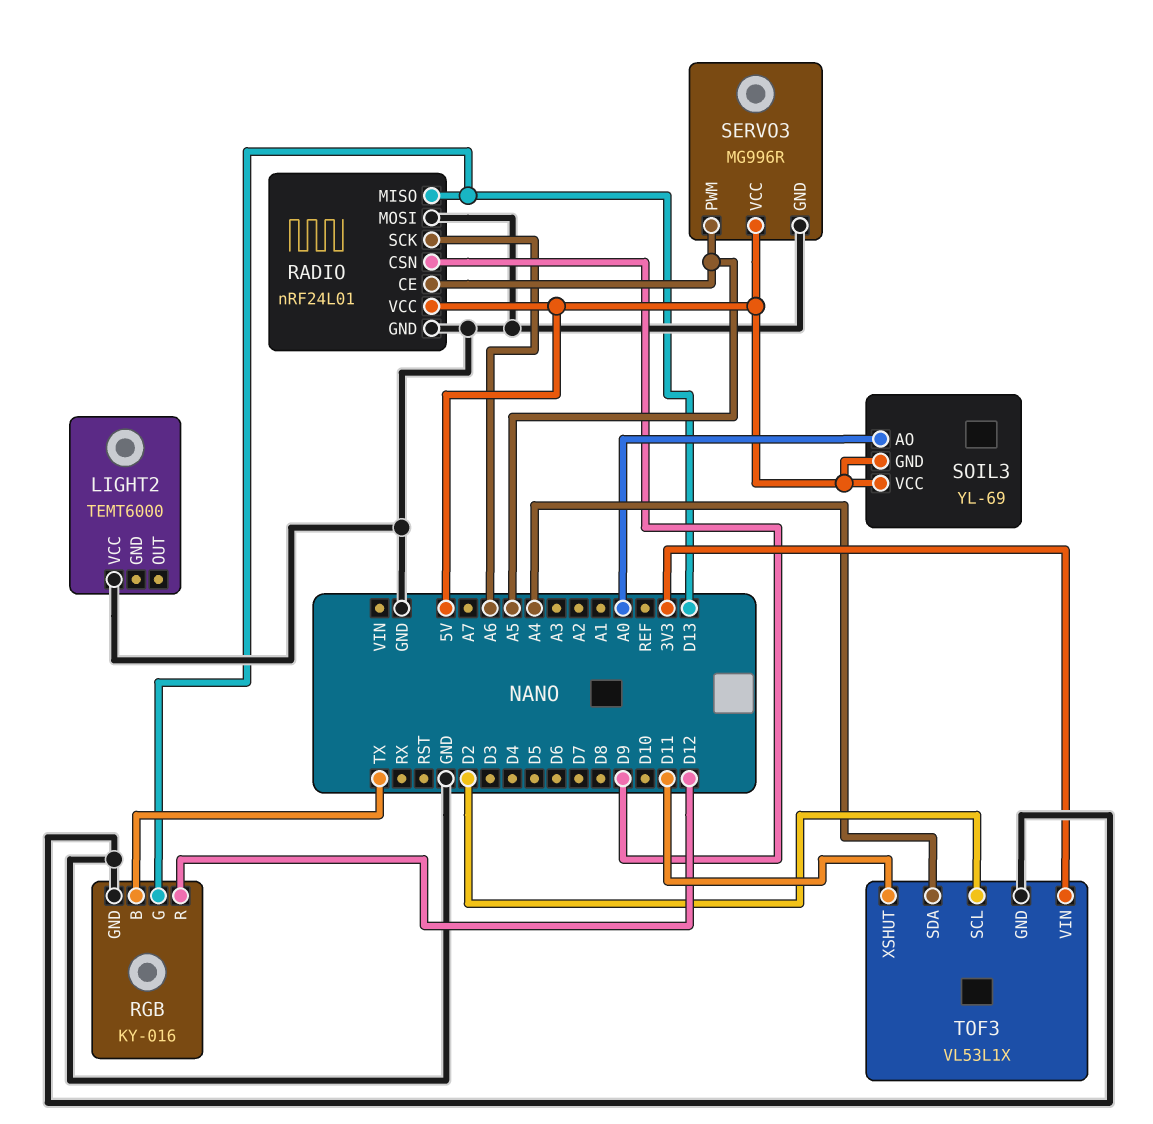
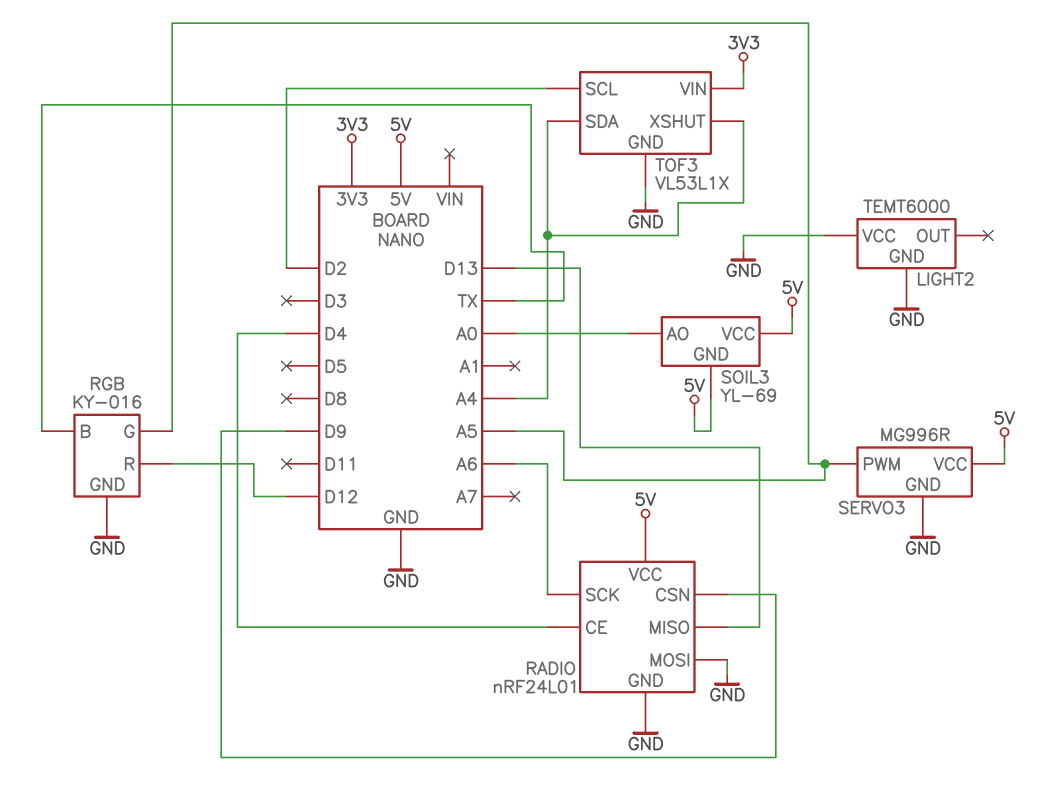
LIGHT2 pin GND: none -> GND
RADIO pin CE: A5 -> D4
RGB pin G: D13 -> A5
TOF3 pin XSHUT: D11 -> A4

